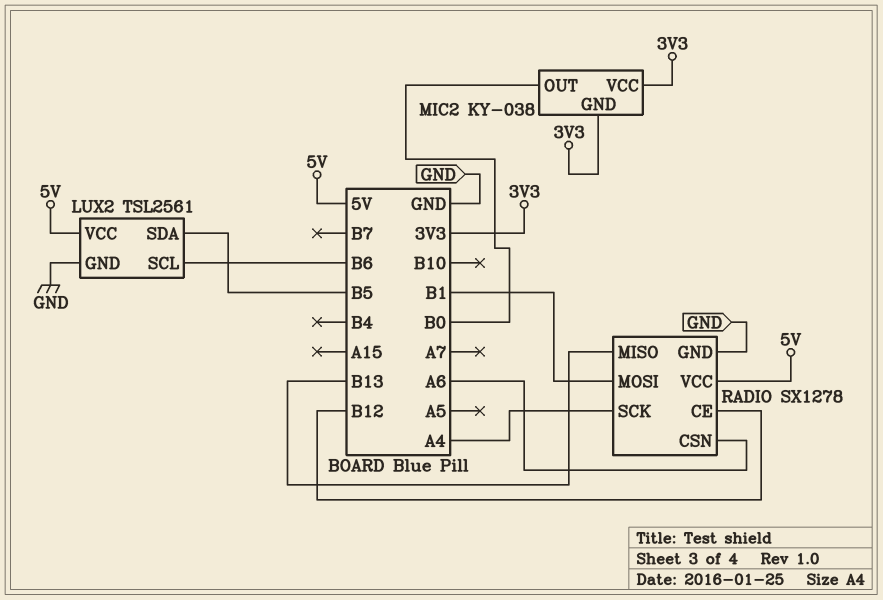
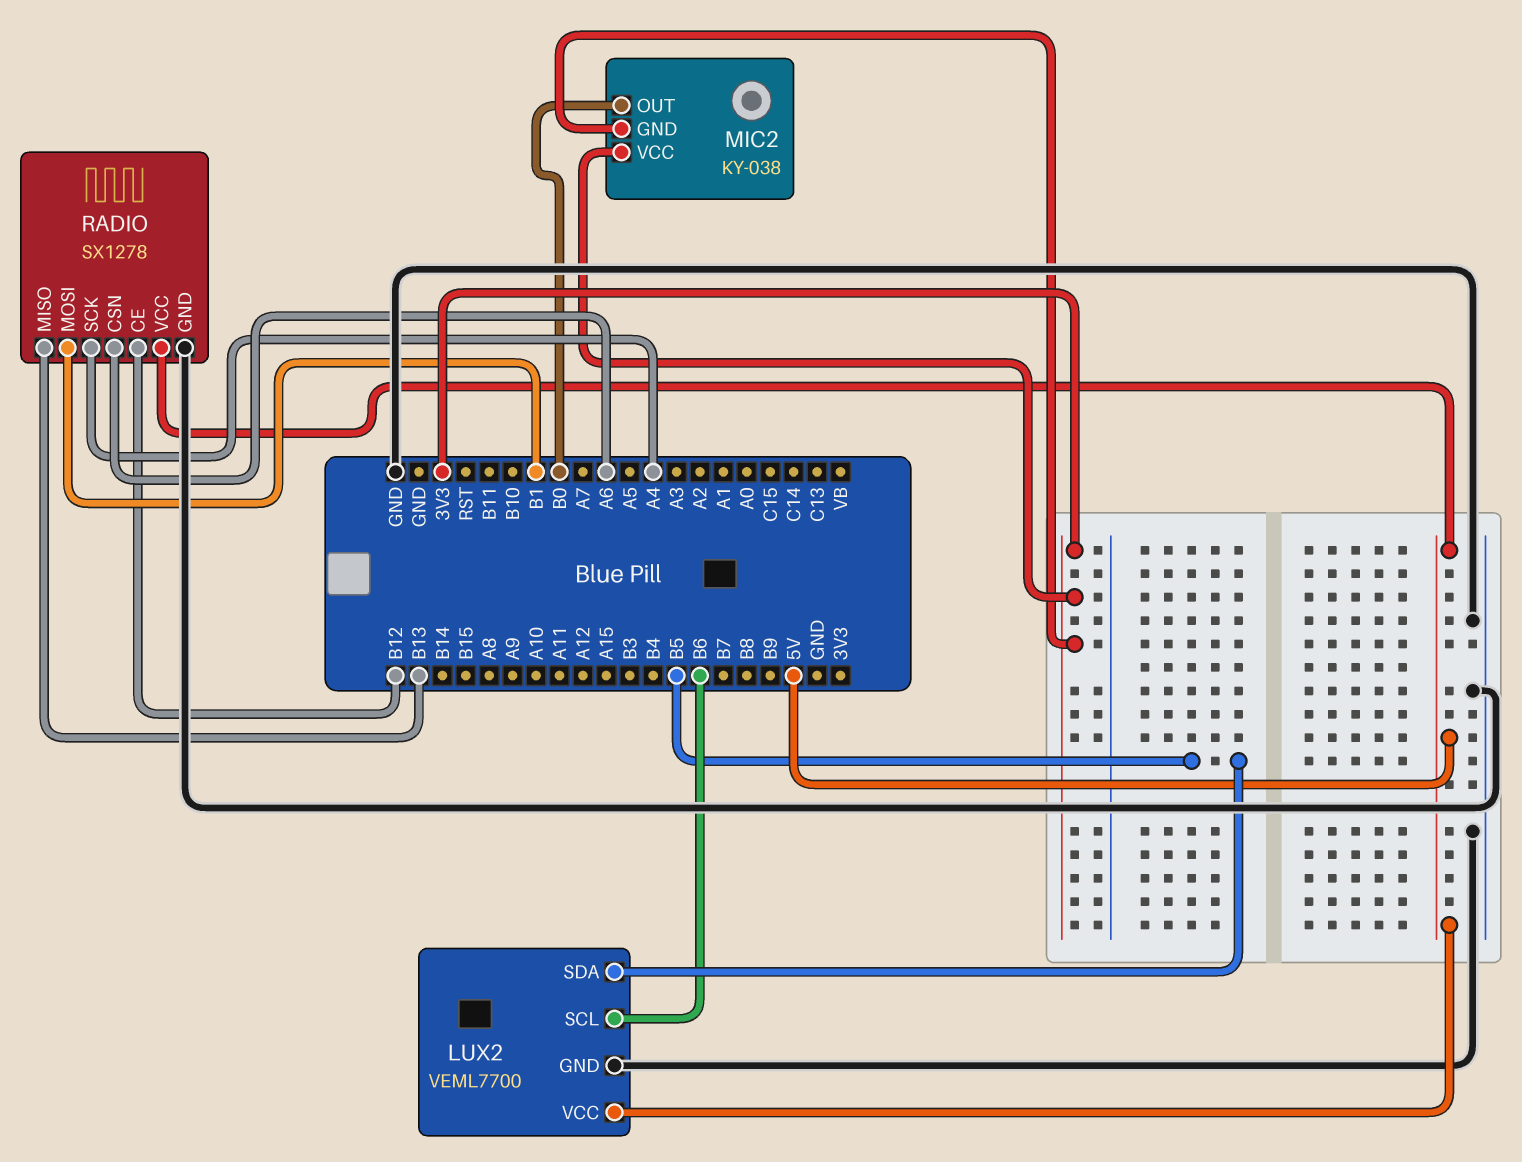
LUX2: TSL2561 -> VEML7700

